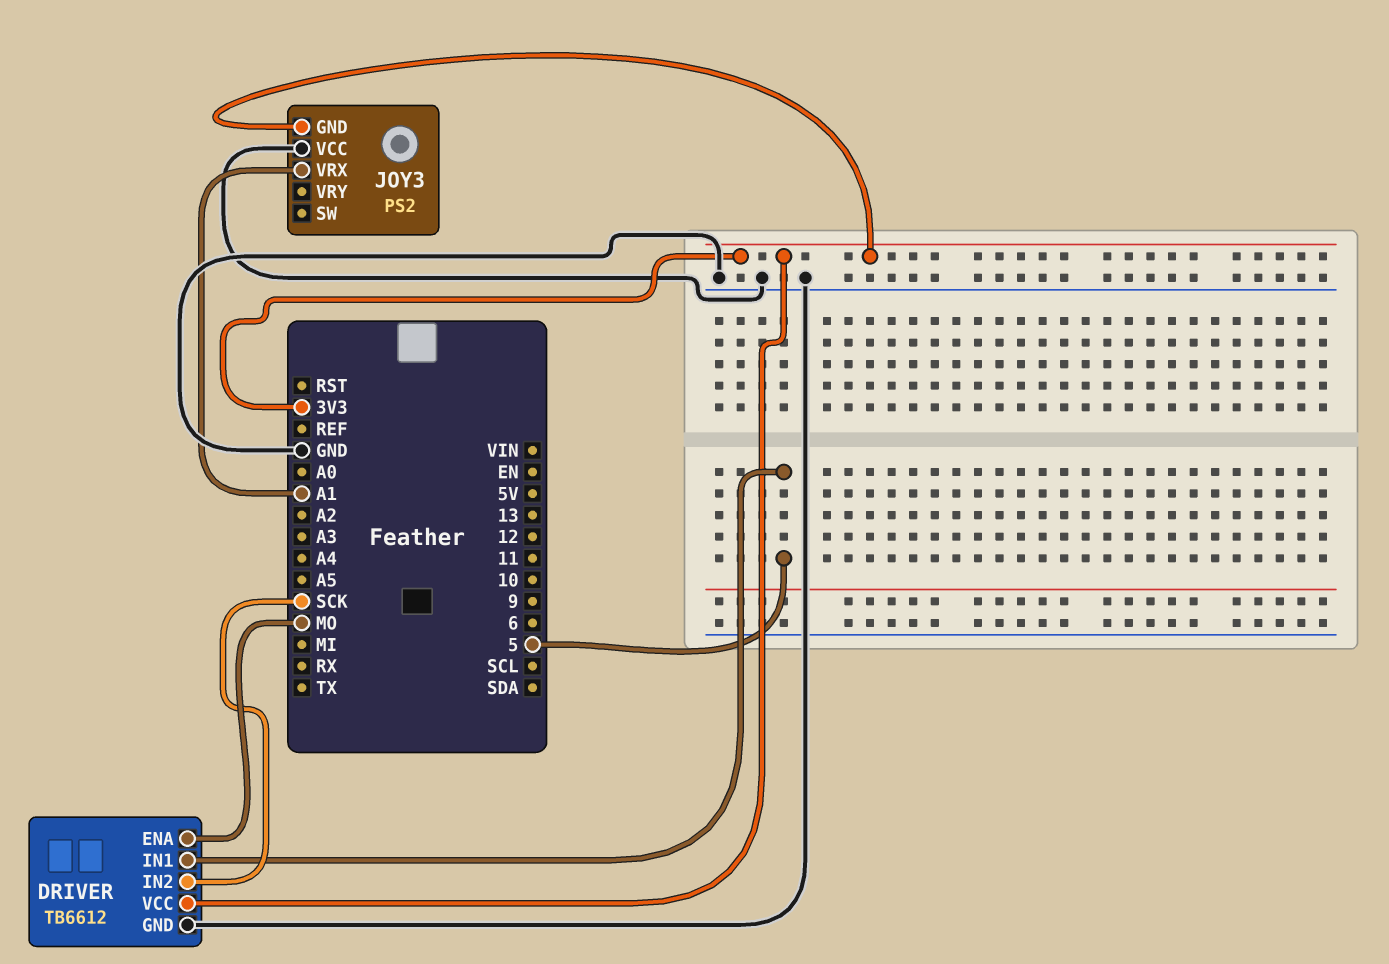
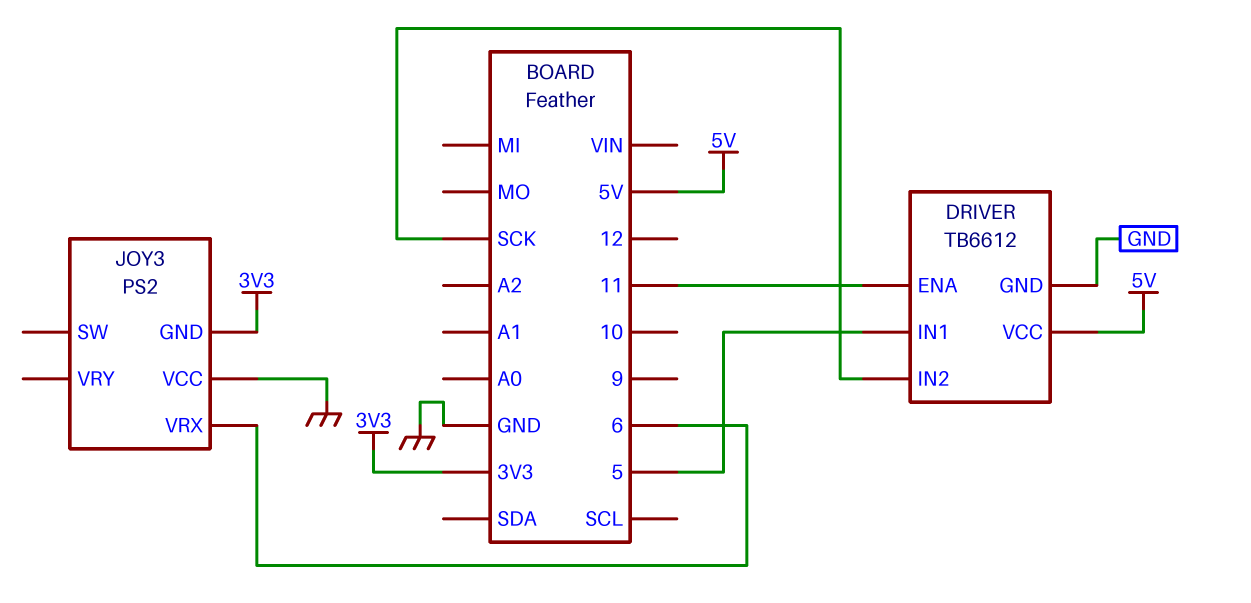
DRIVER pin ENA: MO -> 11
DRIVER pin VCC: 3V3 -> 5V
JOY3 pin VRX: A1 -> 6

